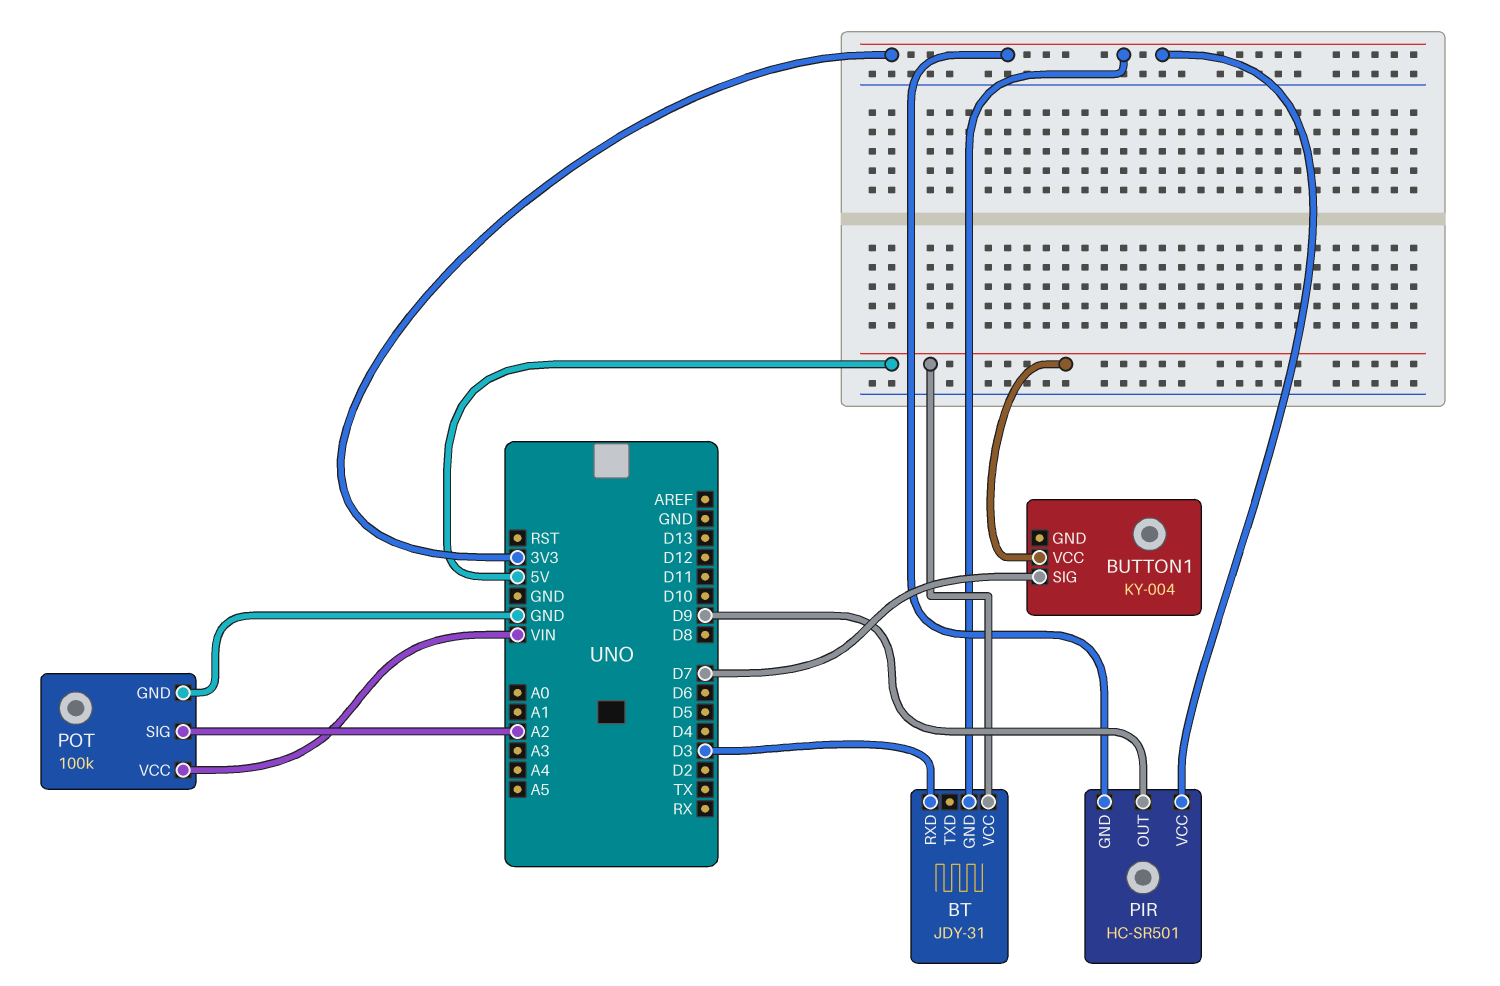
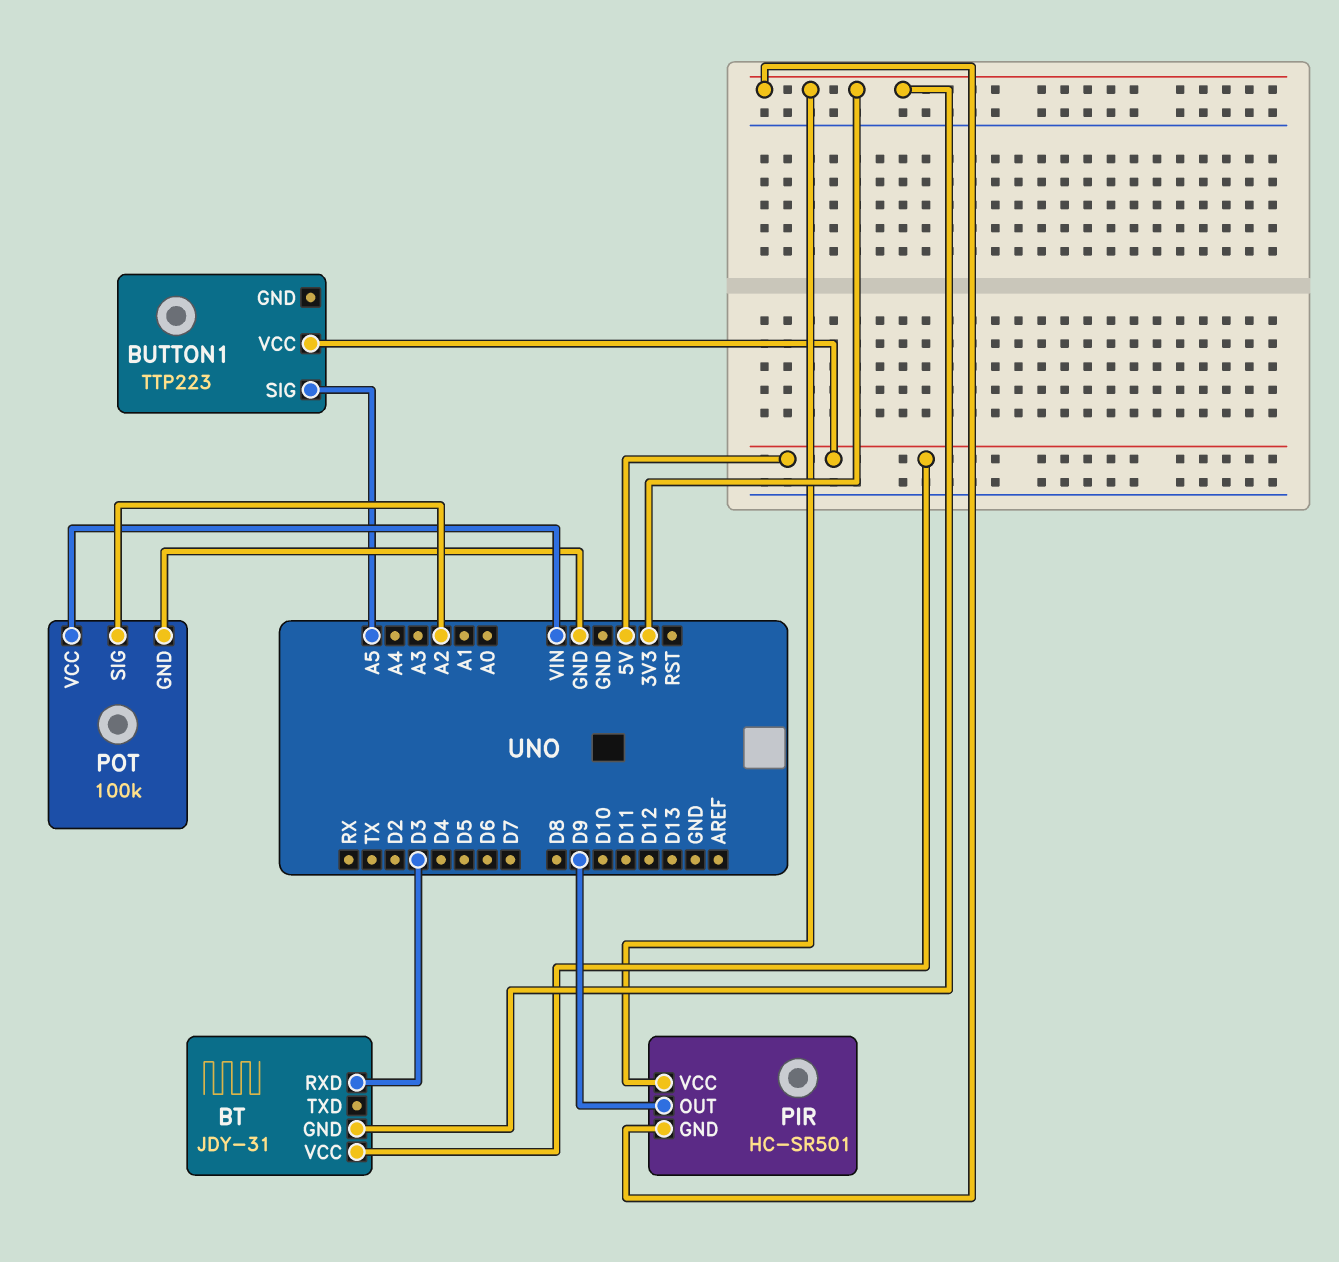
BUTTON1: KY-004 -> TTP223
BUTTON1 pin SIG: D7 -> A5

